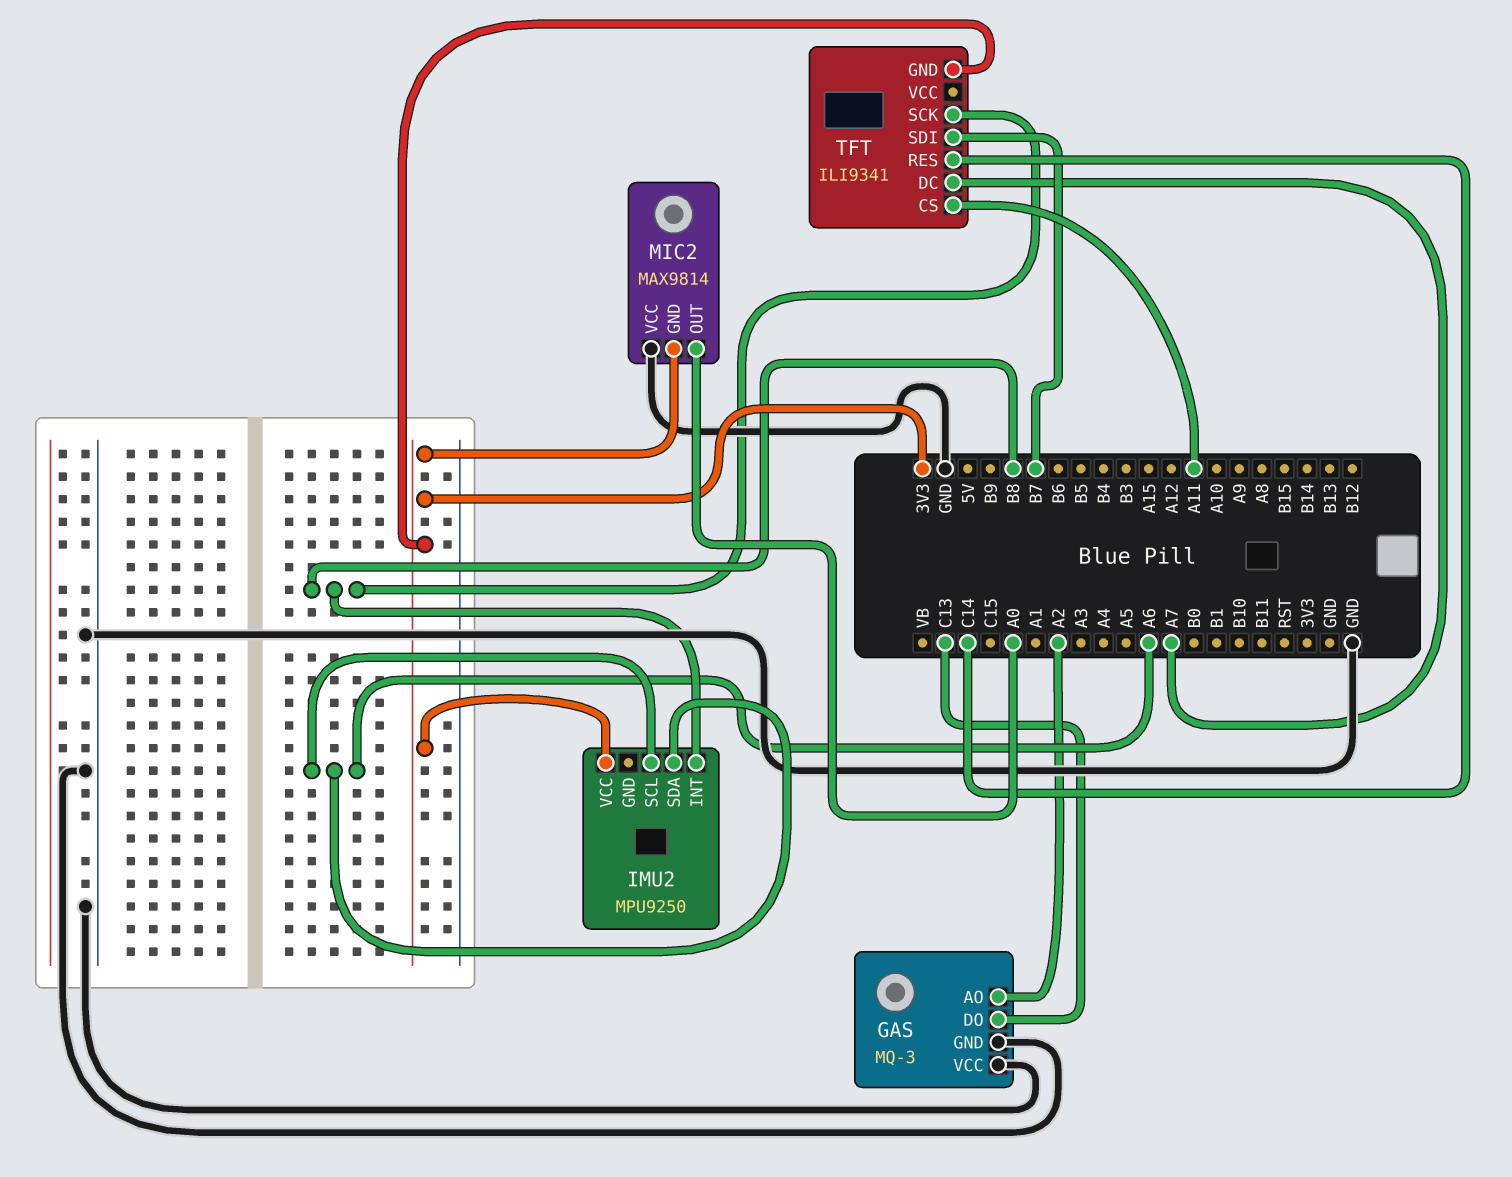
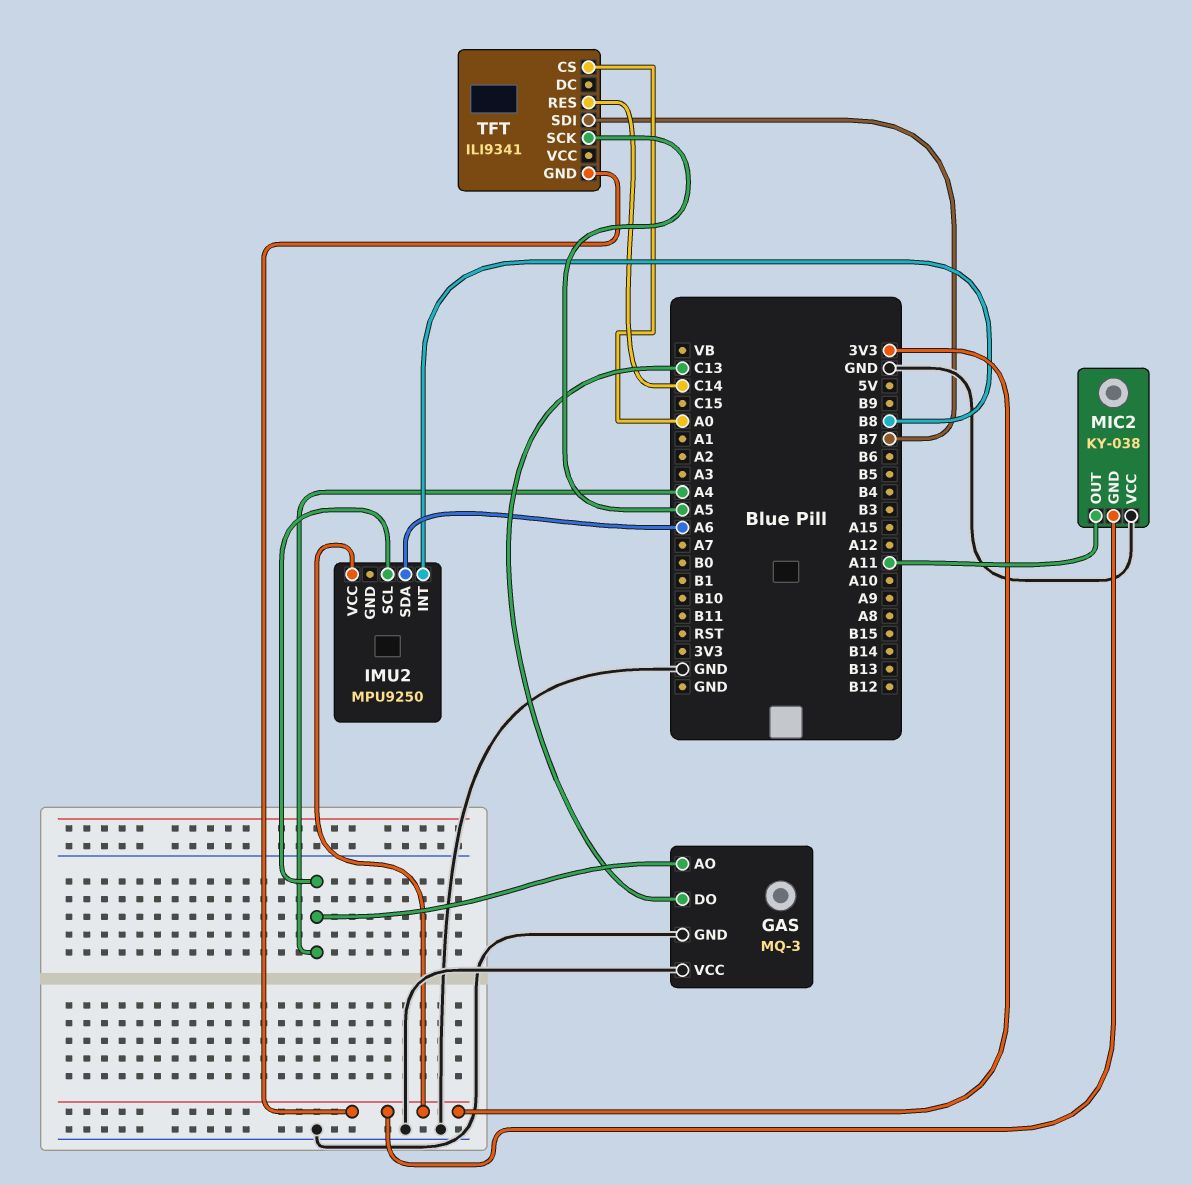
GAS pin AO: A2 -> A4
IMU2 pin SCL: A6 -> A4
MIC2: MAX9814 -> KY-038
MIC2 pin OUT: A0 -> A11
TFT pin CS: A11 -> A0
TFT pin DC: A7 -> none
TFT pin SCK: B8 -> A5

